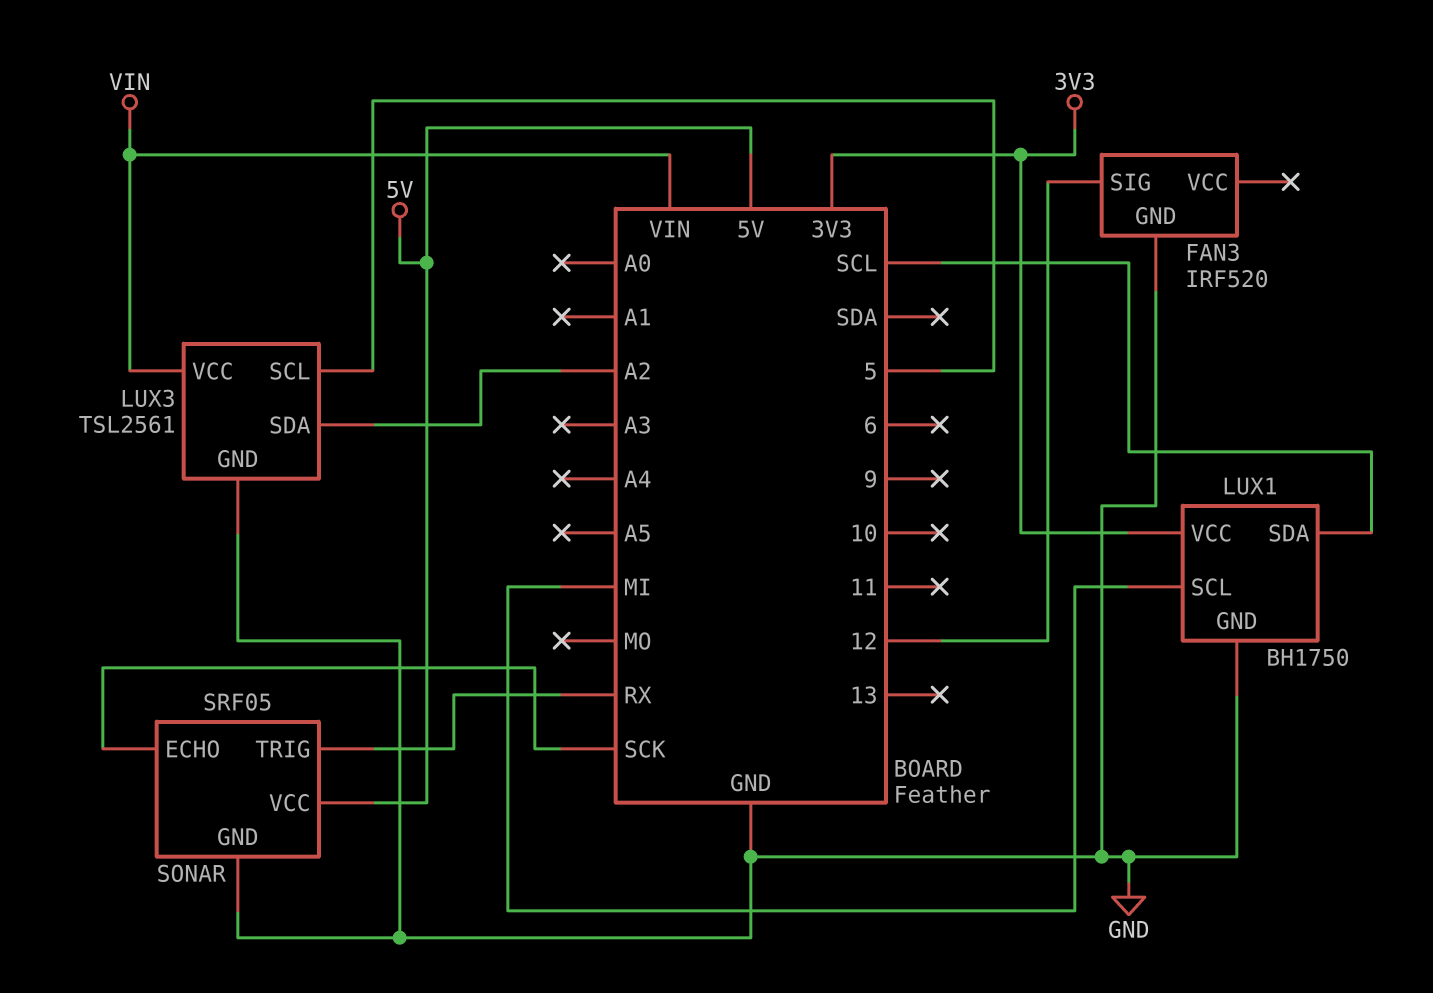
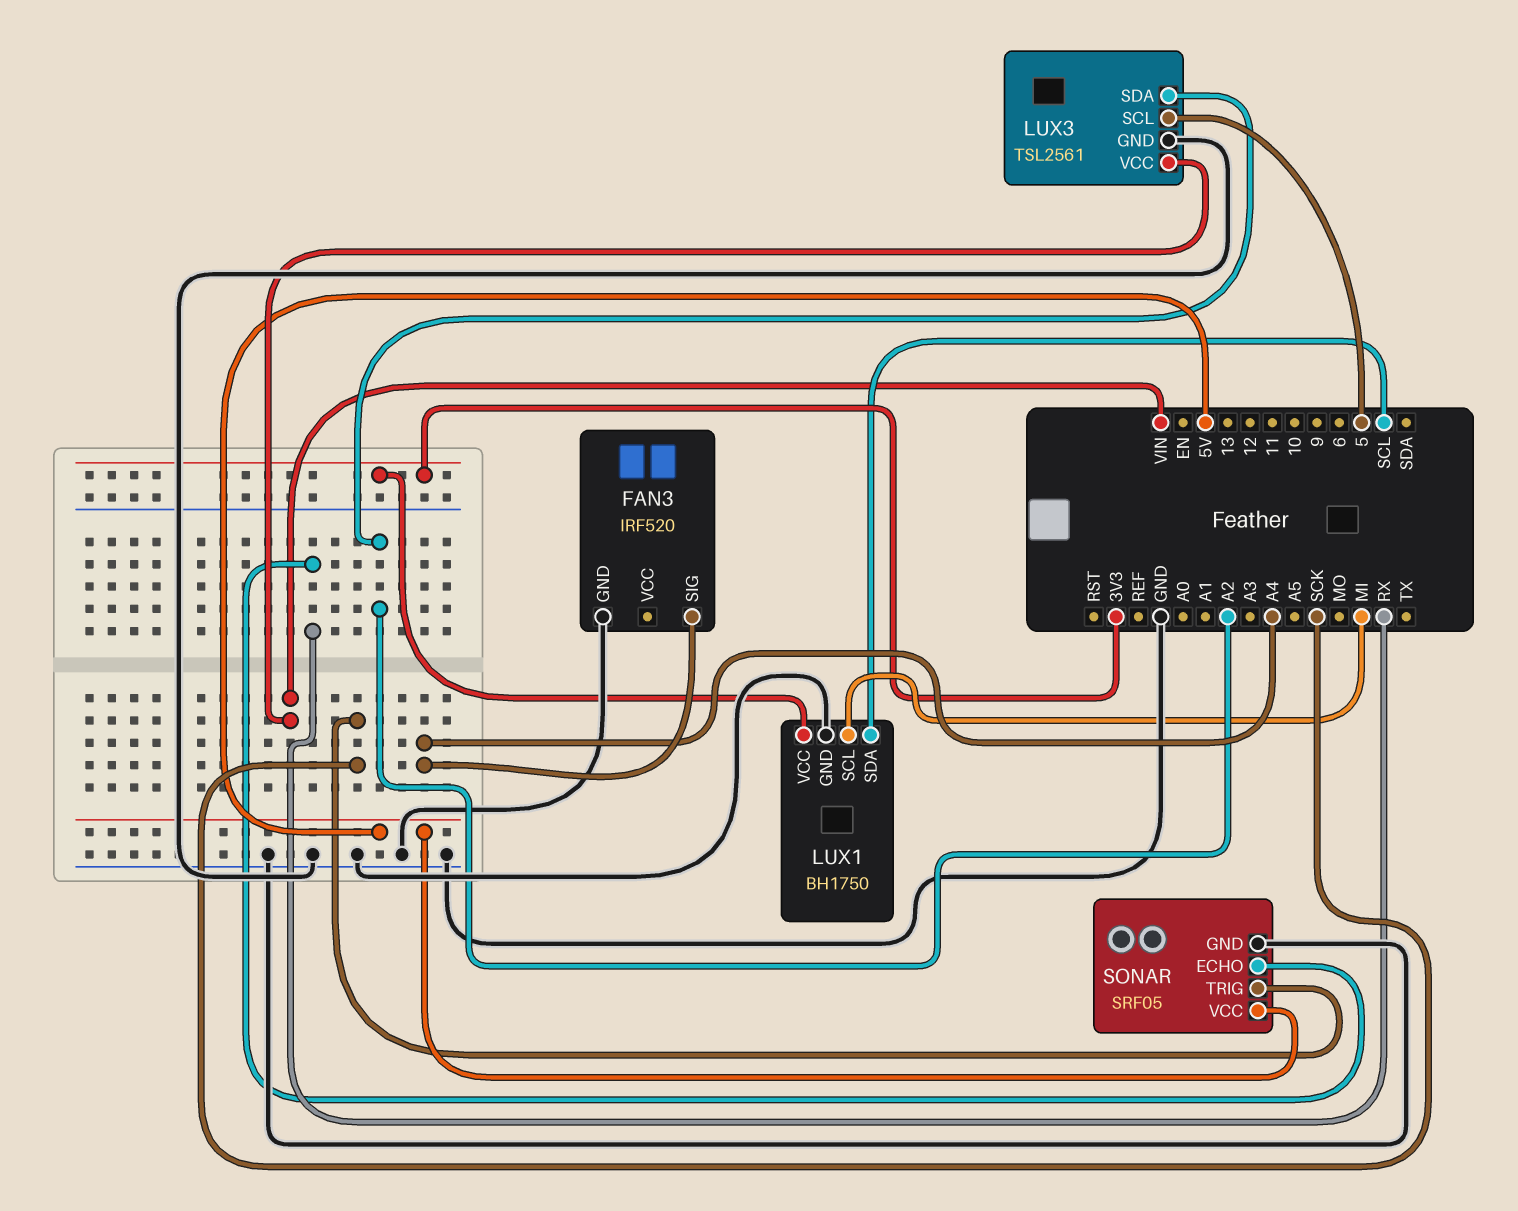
FAN3 pin SIG: 12 -> A4
SONAR pin ECHO: SCK -> RX
SONAR pin TRIG: RX -> SCK

